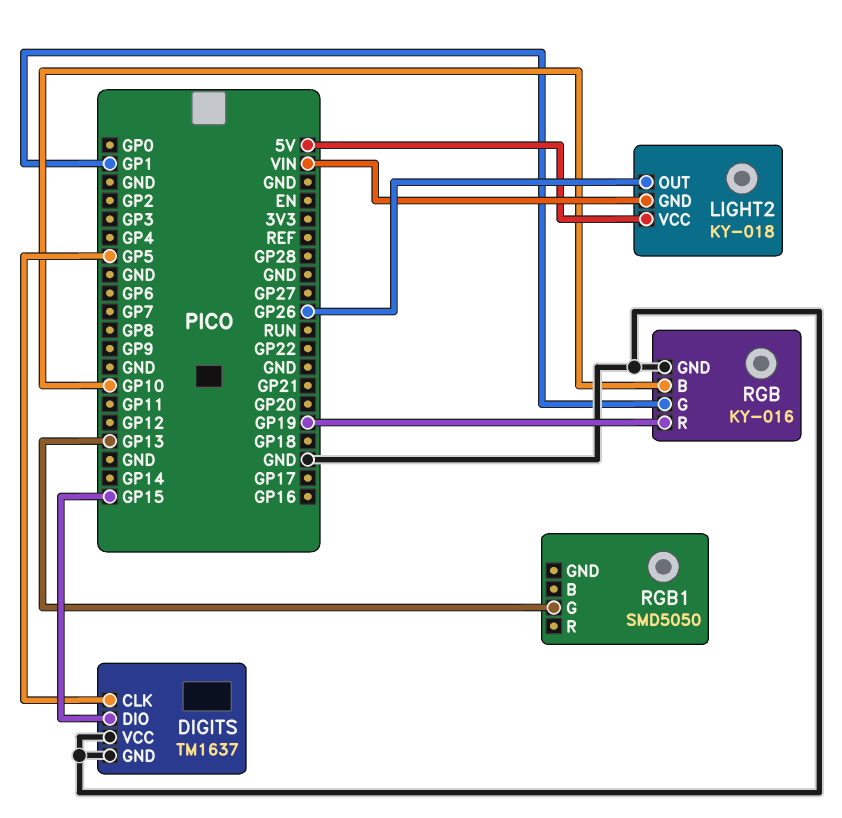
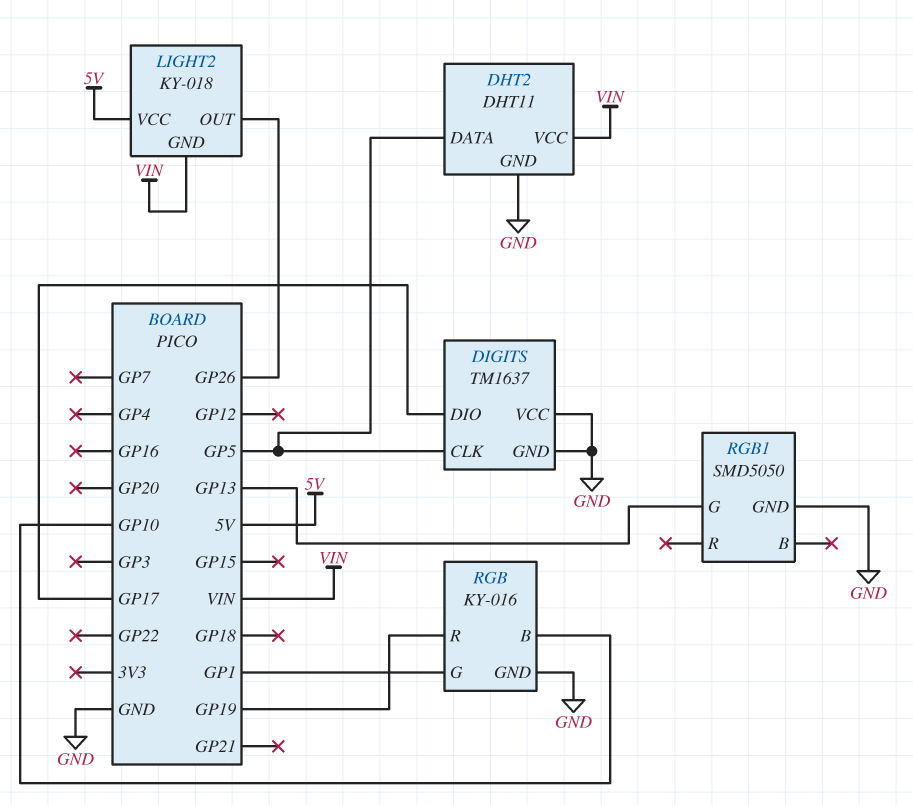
DHT2: none -> DHT11
DHT2 pin DATA: none -> GP5
DHT2 pin GND: none -> GND
DHT2 pin VCC: none -> VIN
DIGITS pin DIO: GP15 -> GP17
RGB1 pin GND: none -> GND

